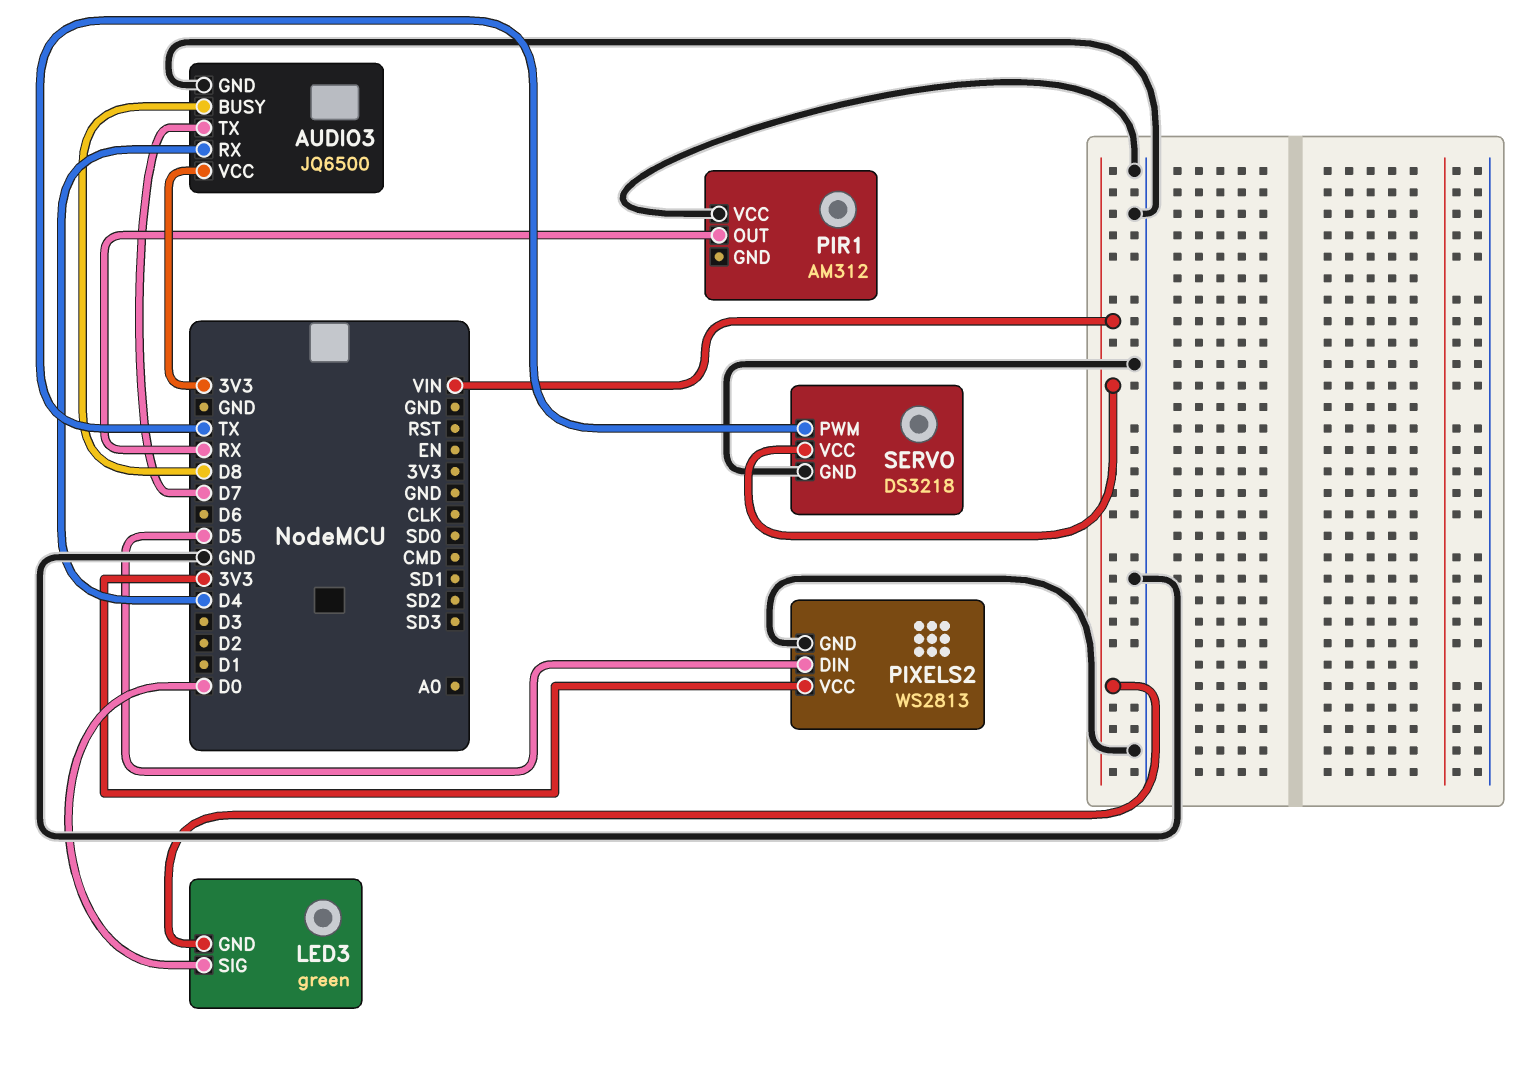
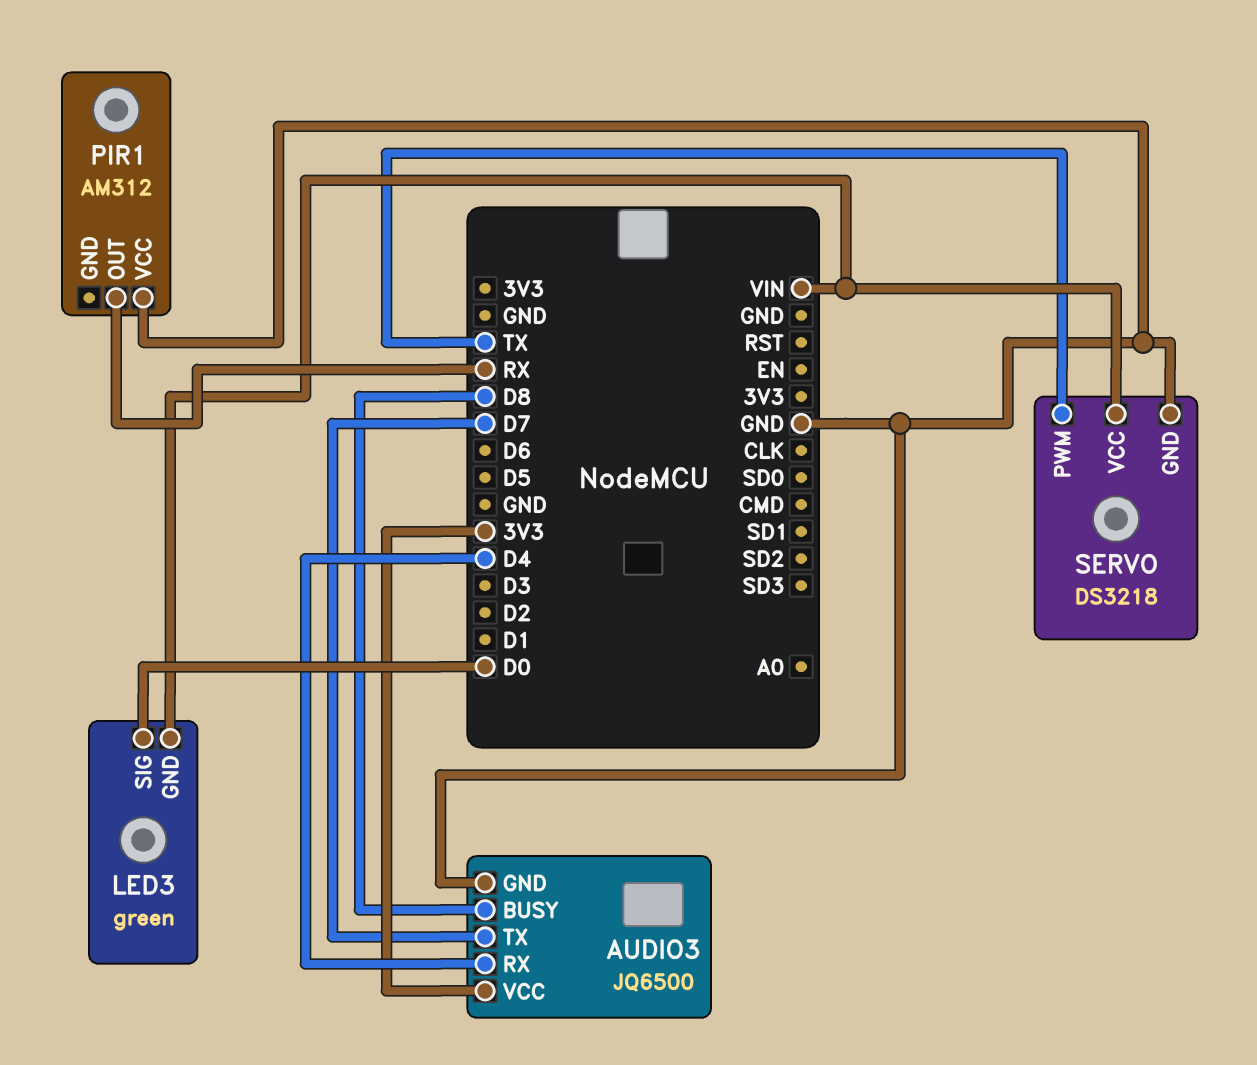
PIXELS2: WS2813 -> none
PIXELS2 pin DIN: D5 -> none
PIXELS2 pin GND: GND -> none
PIXELS2 pin VCC: 3V3 -> none

